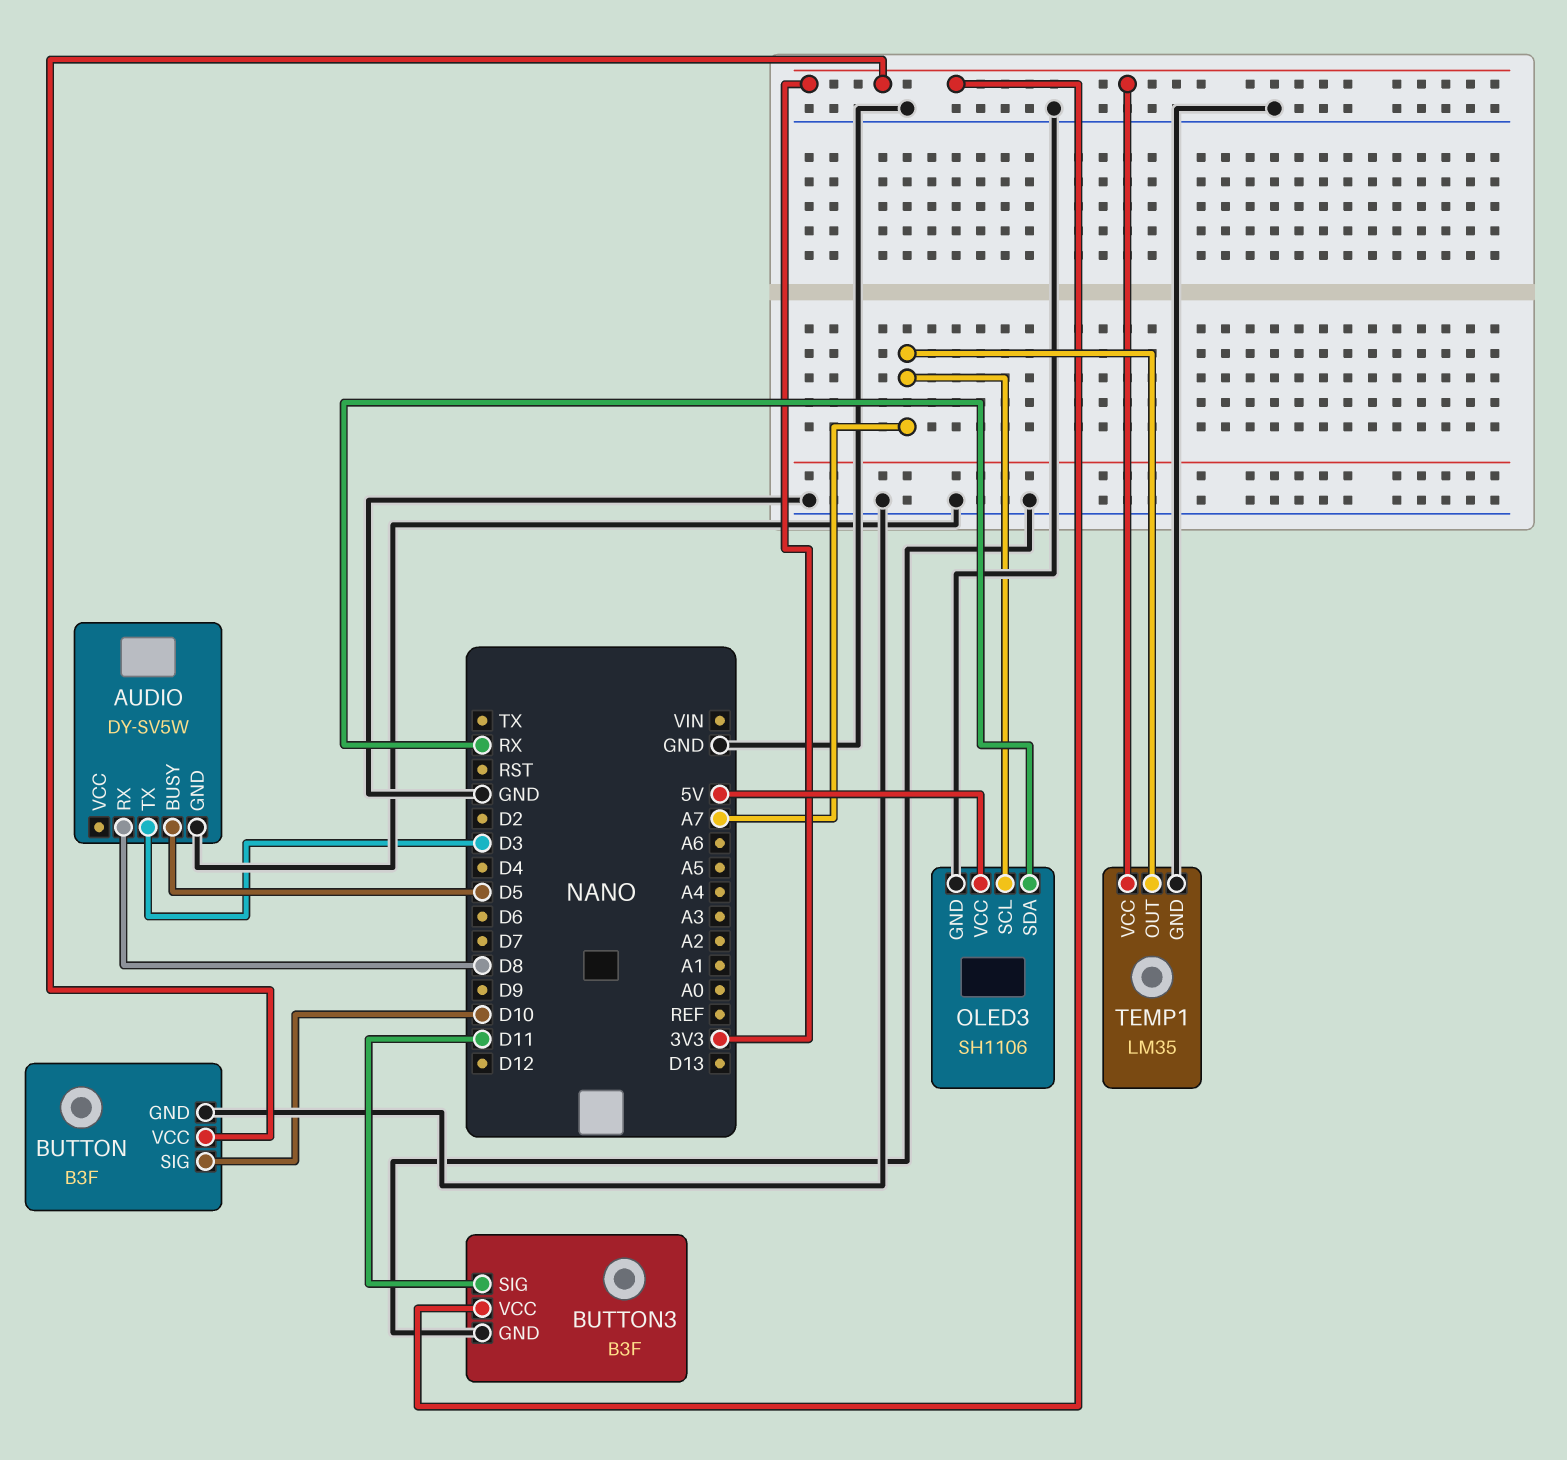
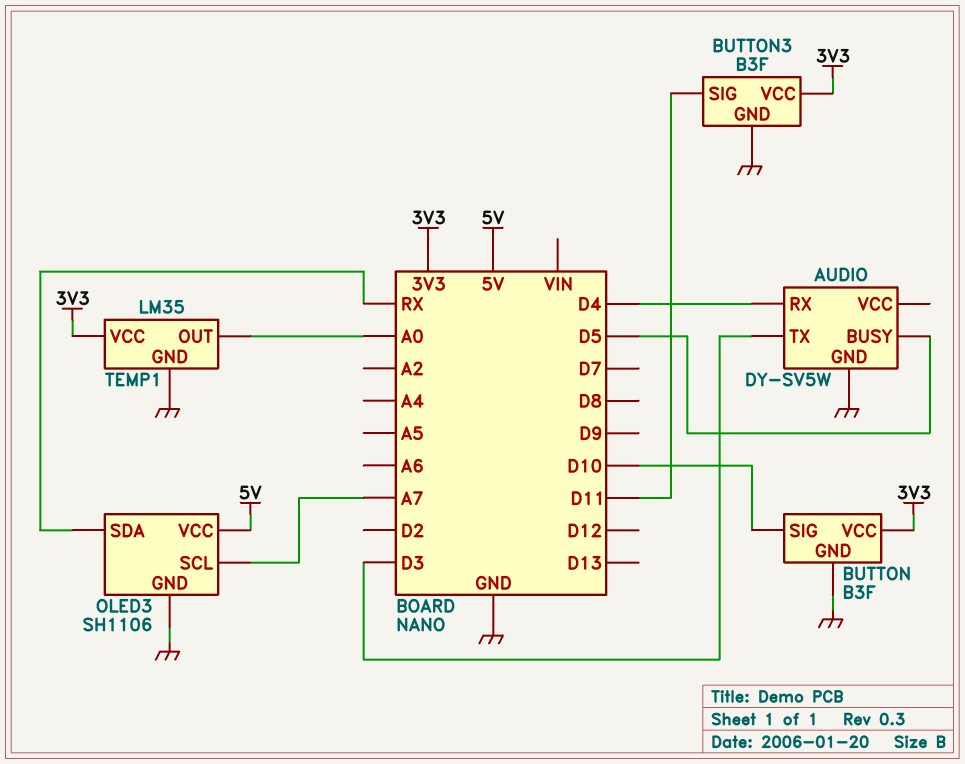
AUDIO pin RX: D8 -> D4
TEMP1 pin OUT: A7 -> A0

